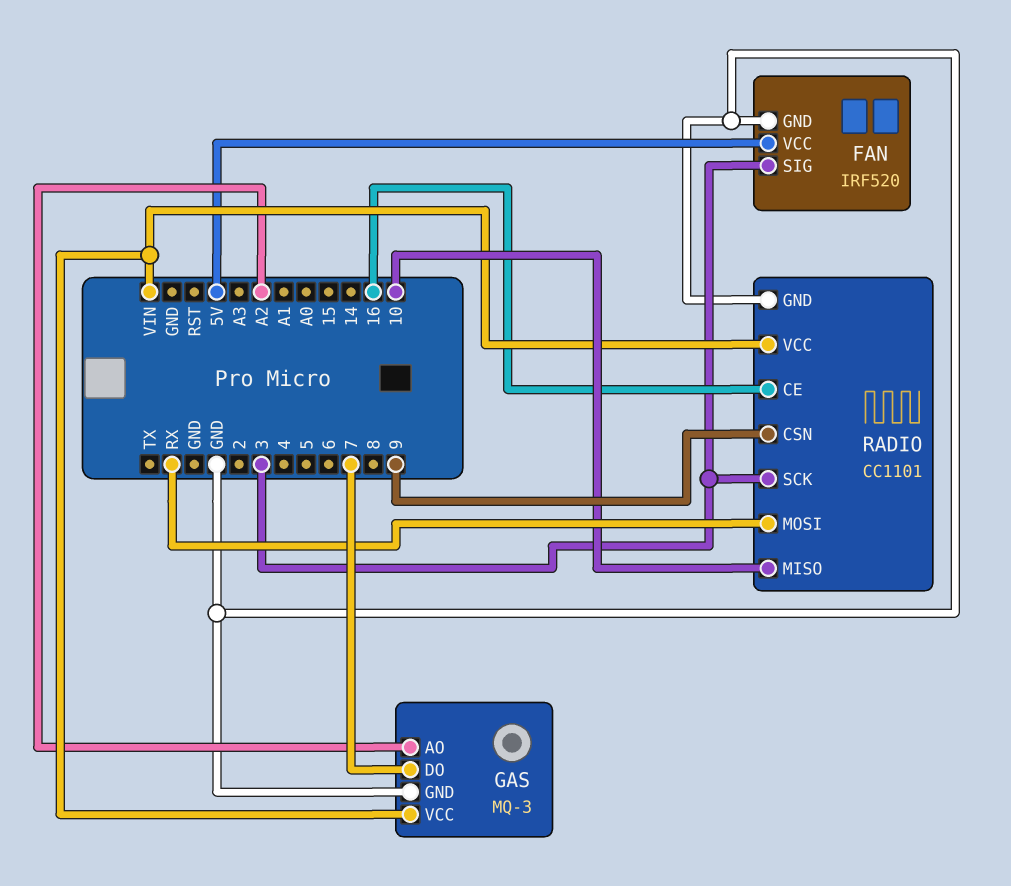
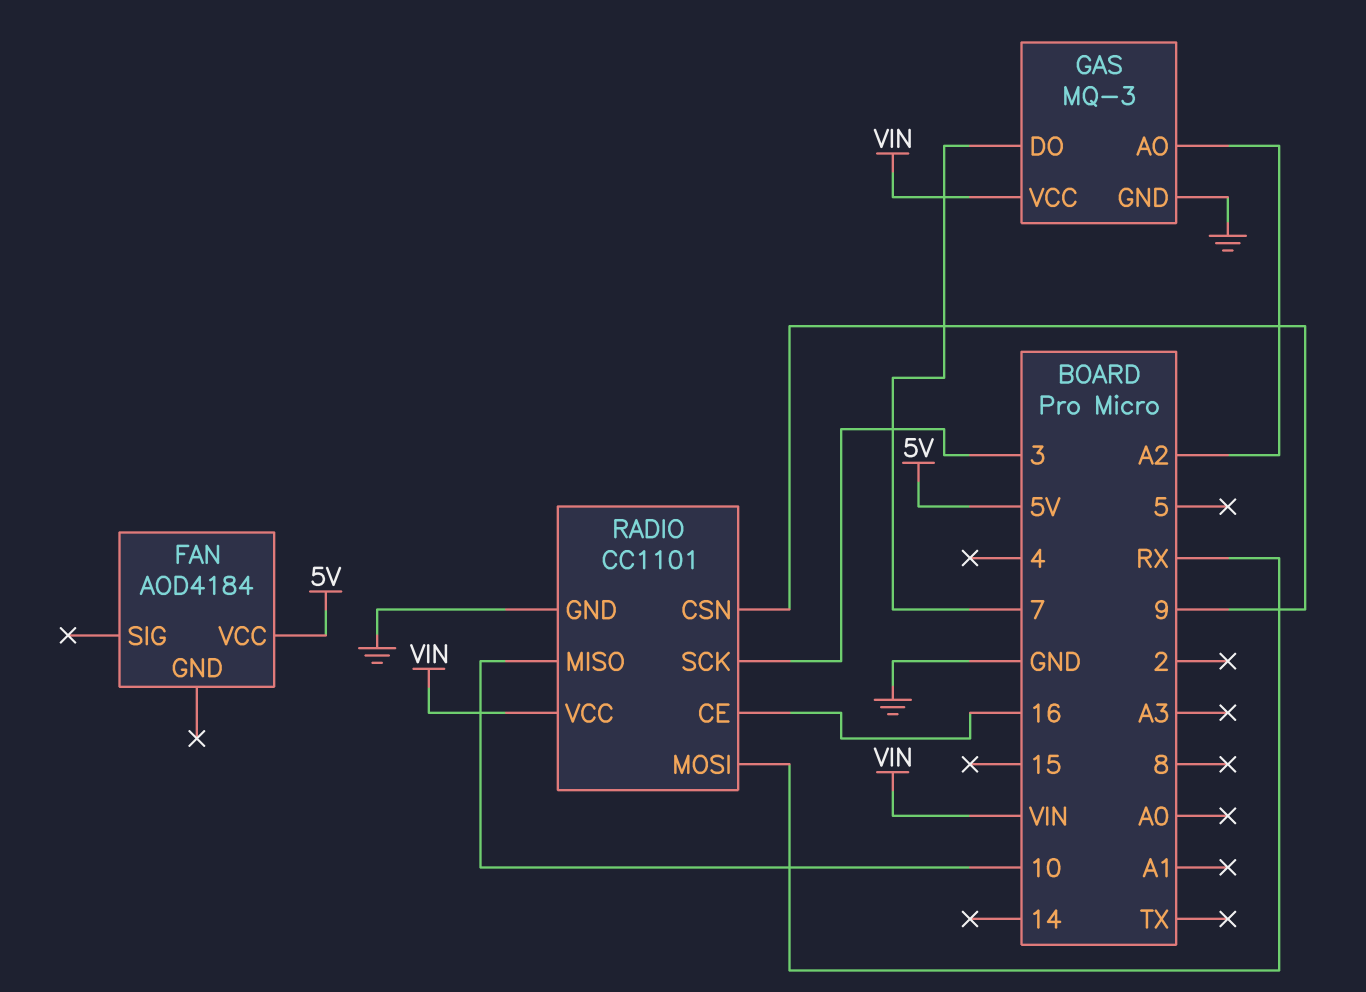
FAN: IRF520 -> AOD4184
FAN pin GND: GND -> none
FAN pin SIG: 3 -> none

